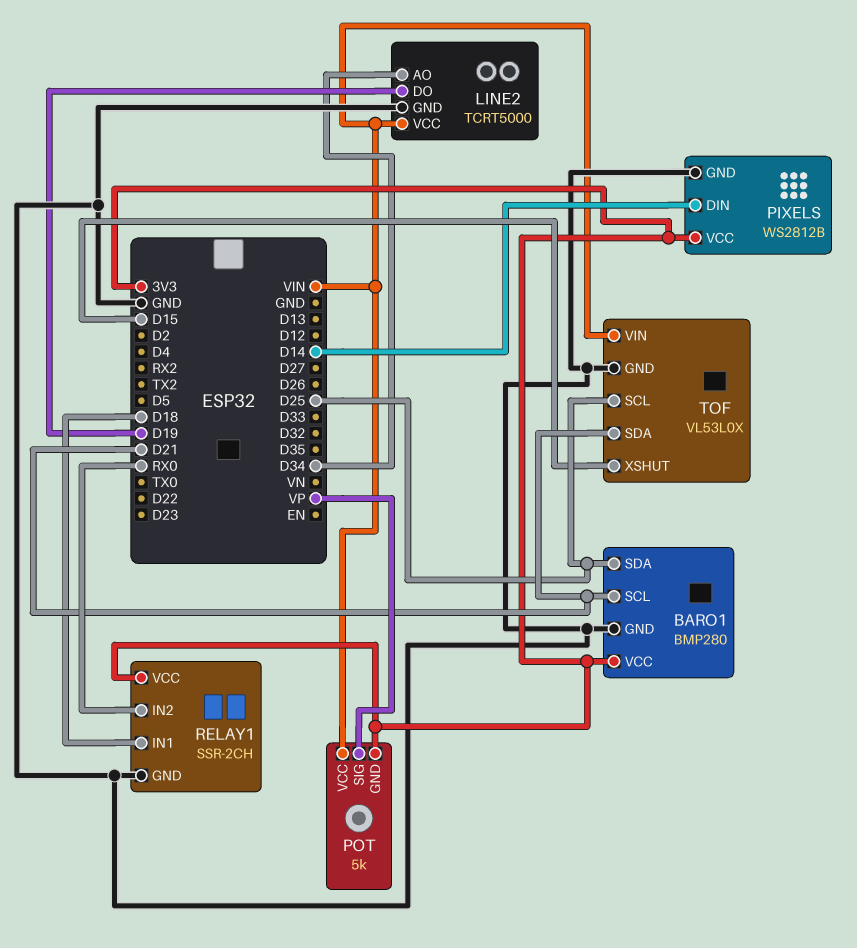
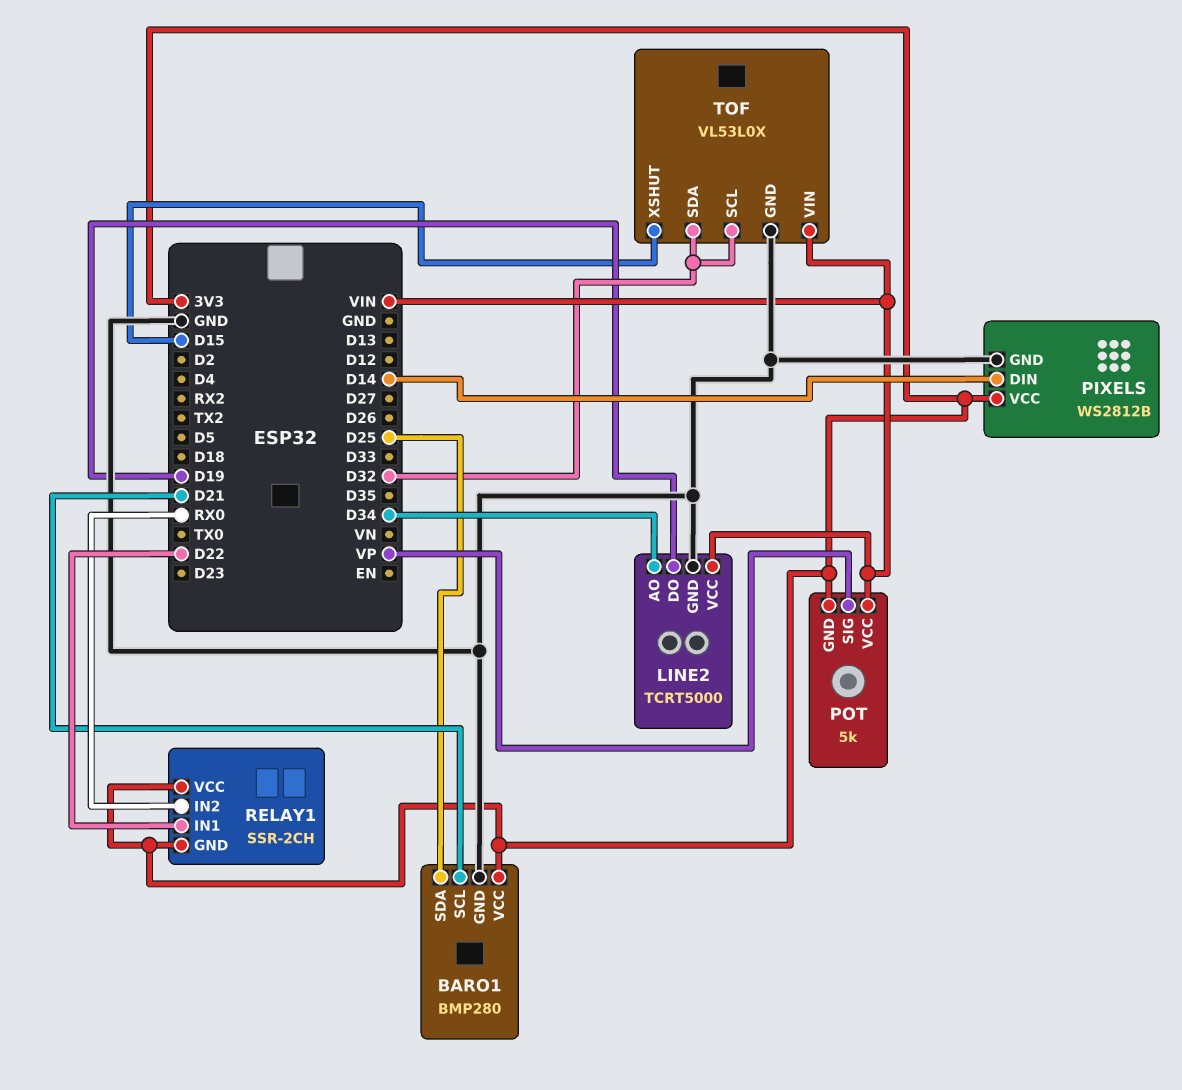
RELAY1 pin GND: GND -> 3V3
RELAY1 pin IN1: D18 -> D22
TOF pin SCL: D25 -> D32
TOF pin SDA: D21 -> D32

